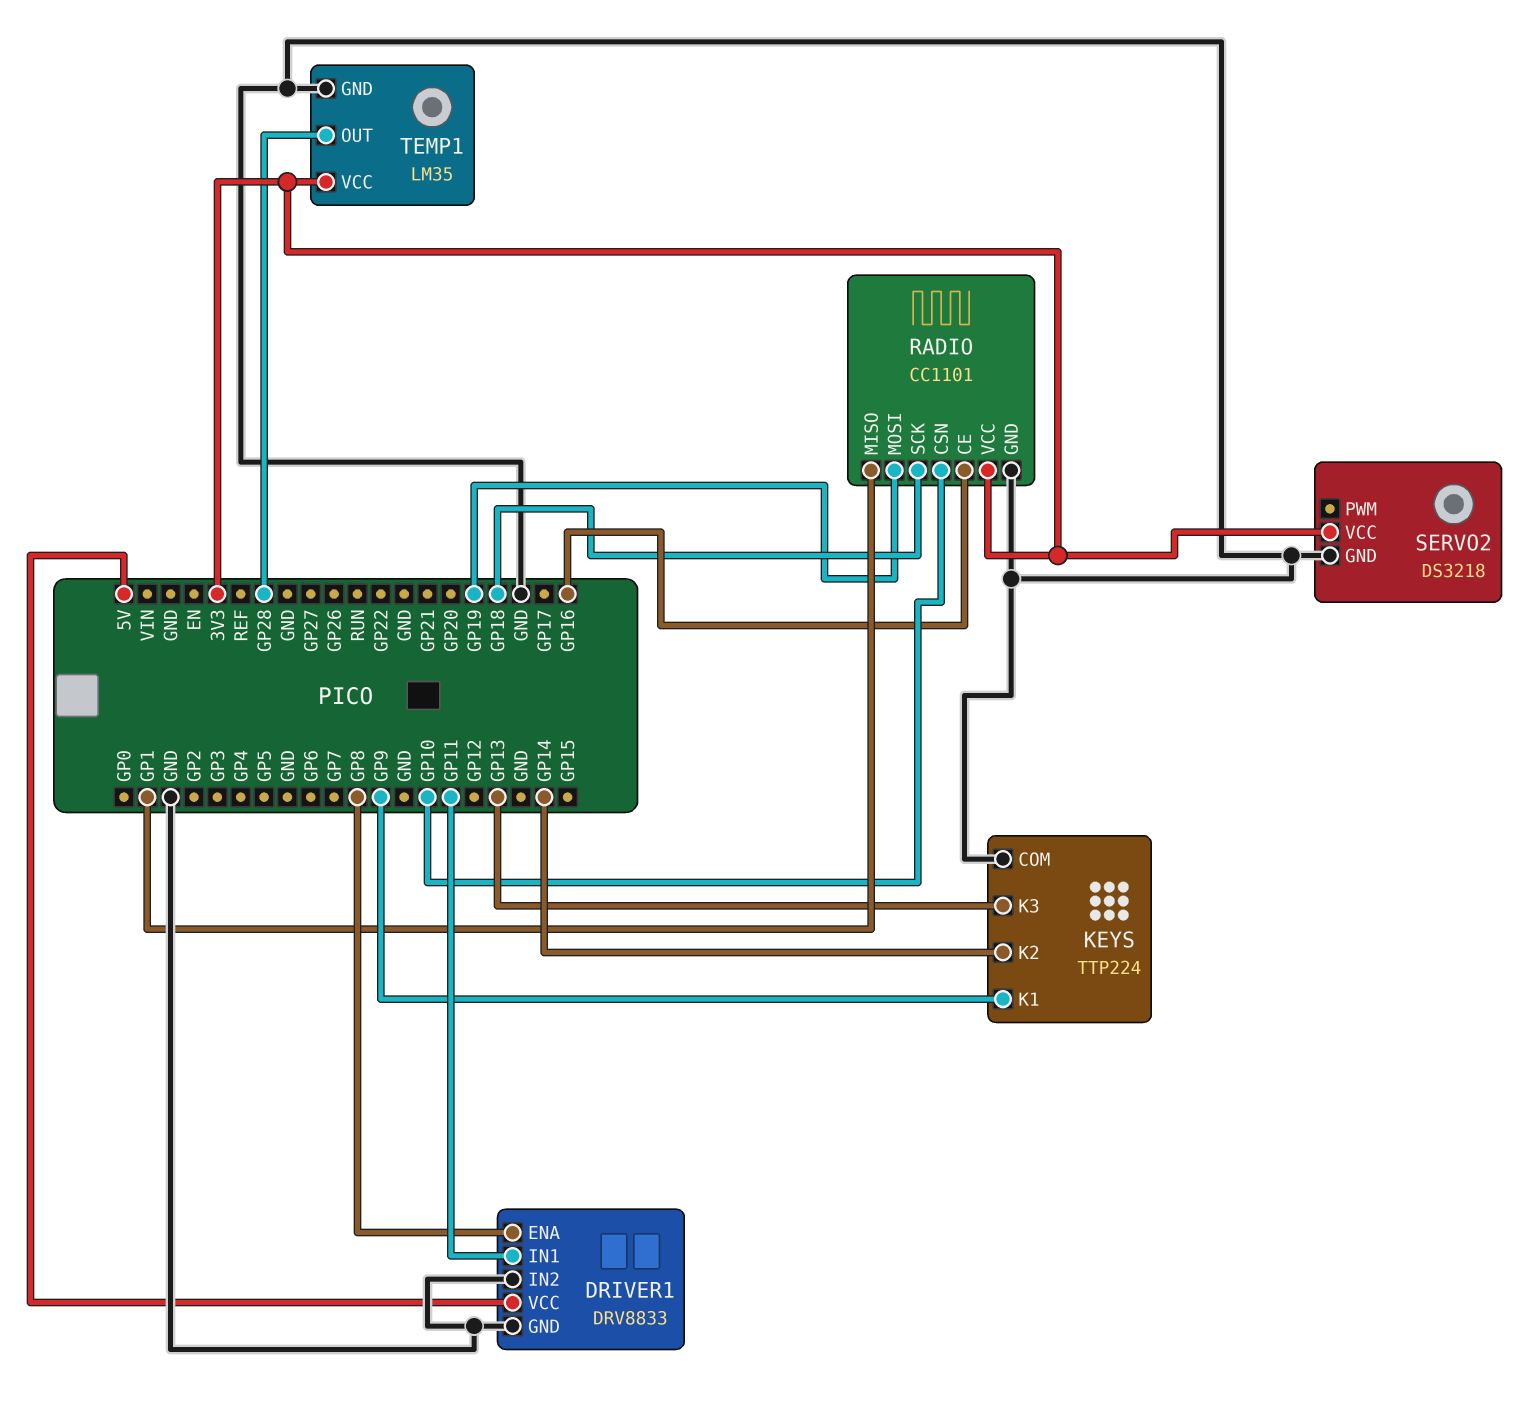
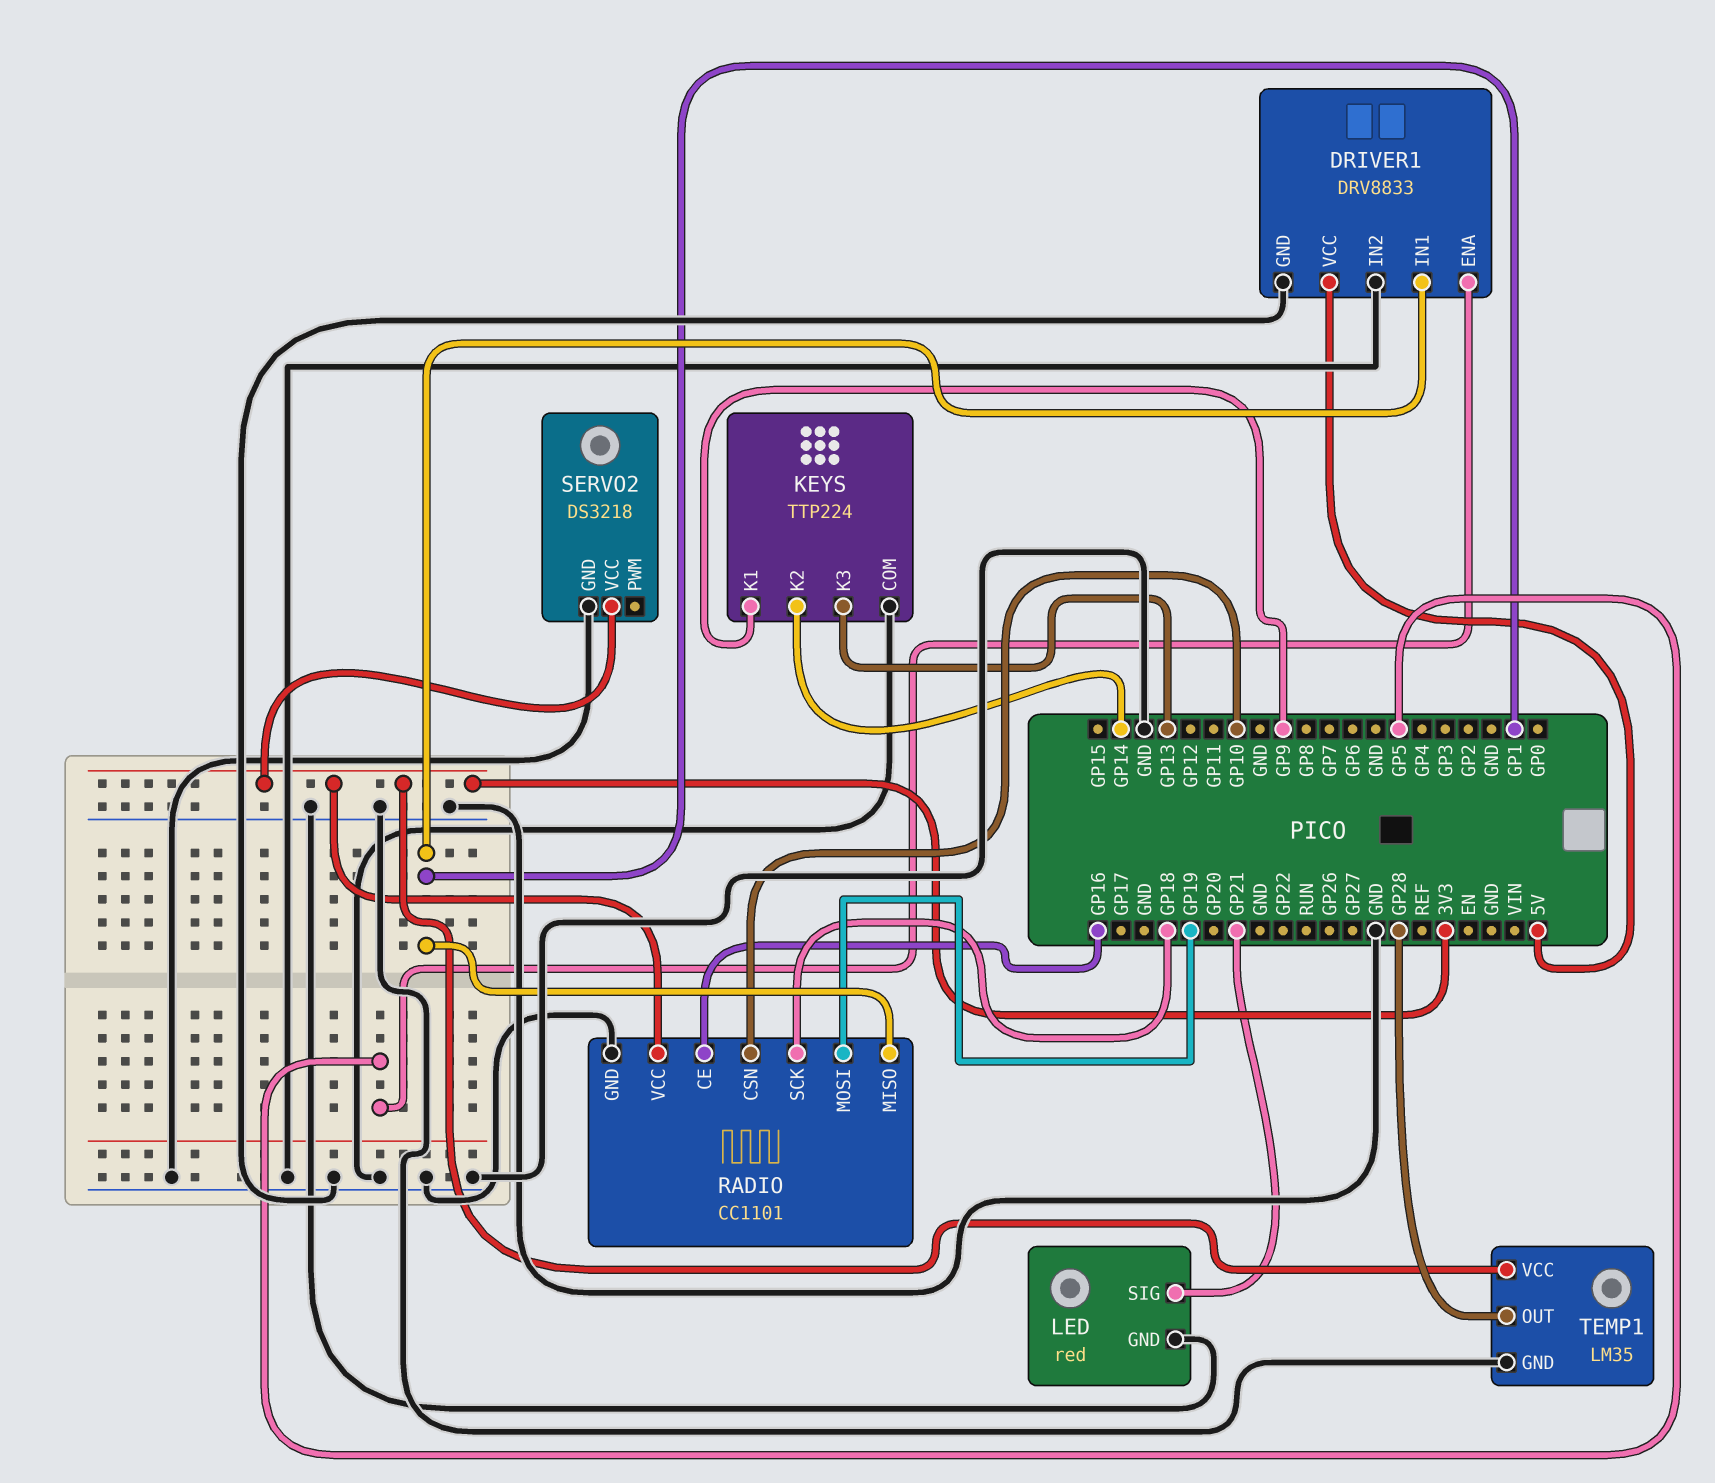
DRIVER1 pin ENA: GP8 -> GP5
DRIVER1 pin IN1: GP11 -> GP1
LED: none -> red
LED pin GND: none -> GND
LED pin SIG: none -> GP21

